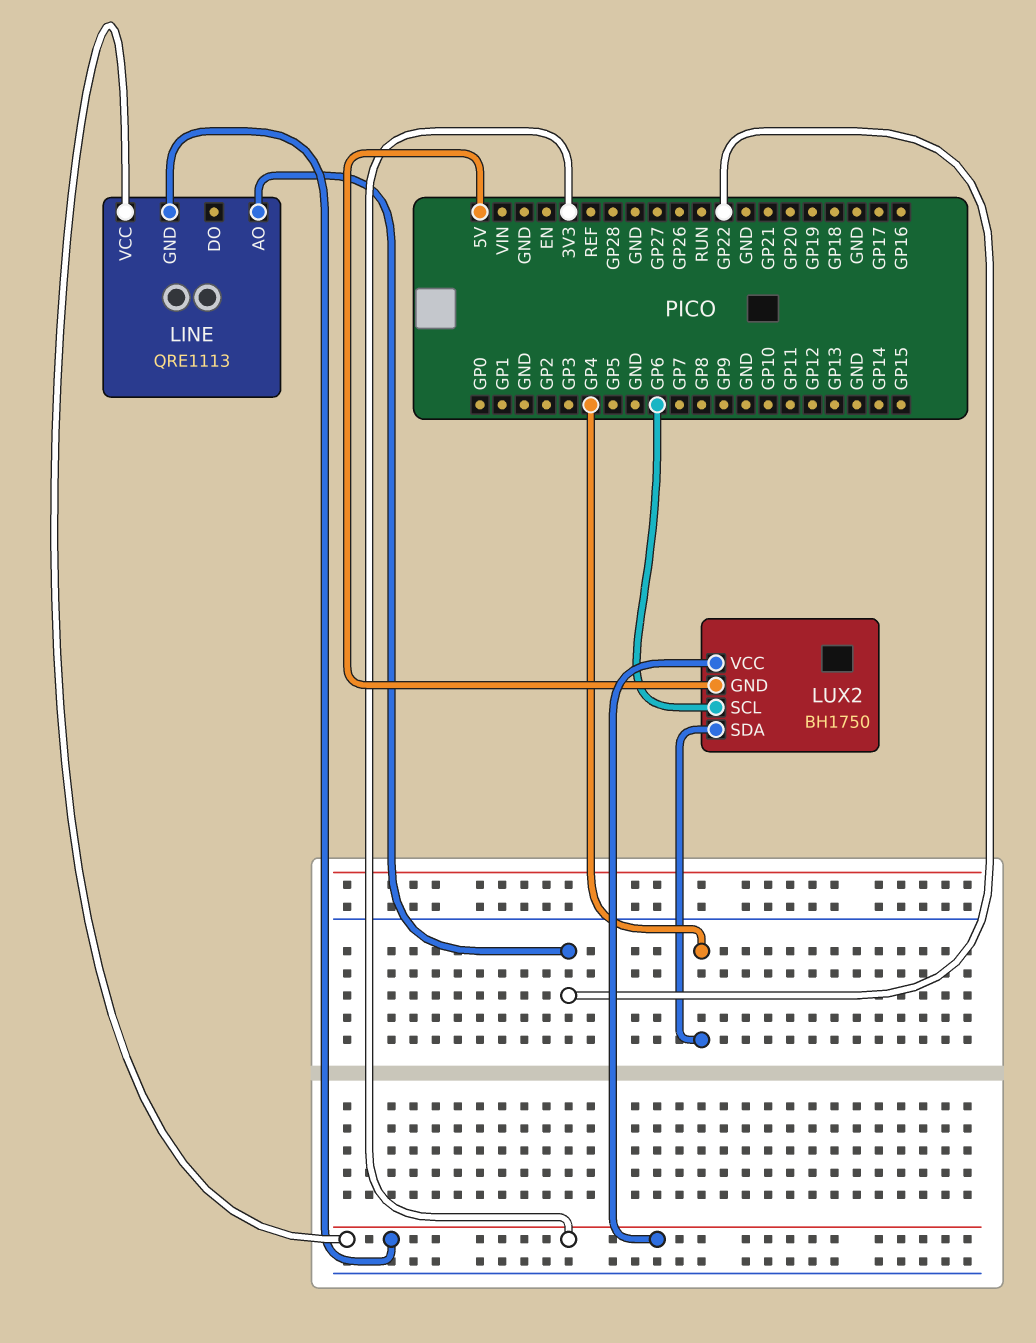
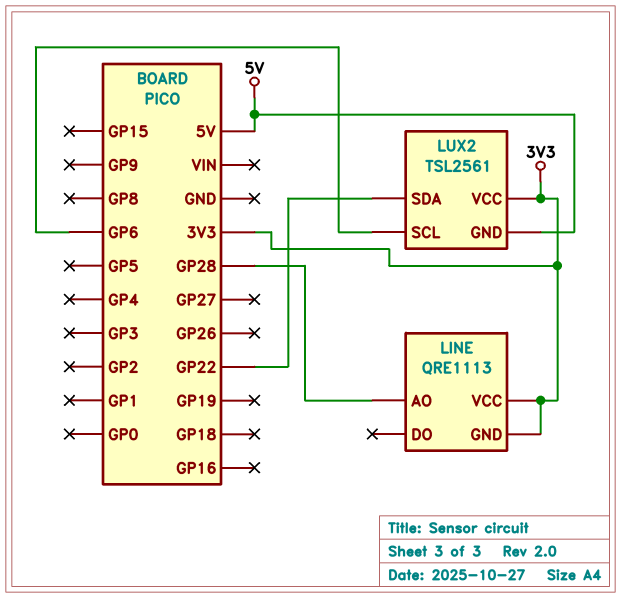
LINE pin AO: GP22 -> GP28
LUX2: BH1750 -> TSL2561
LUX2 pin SDA: GP4 -> GP22

